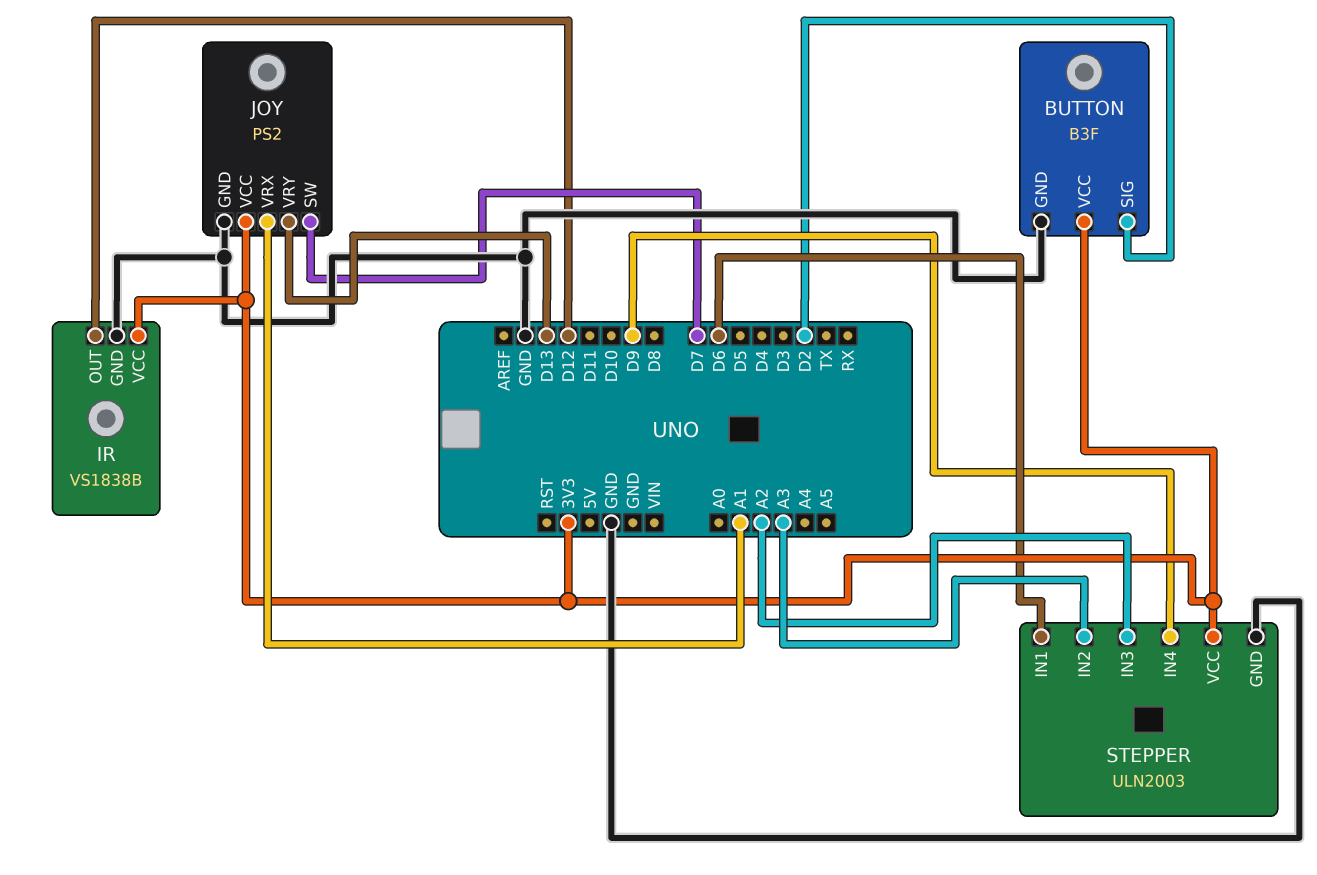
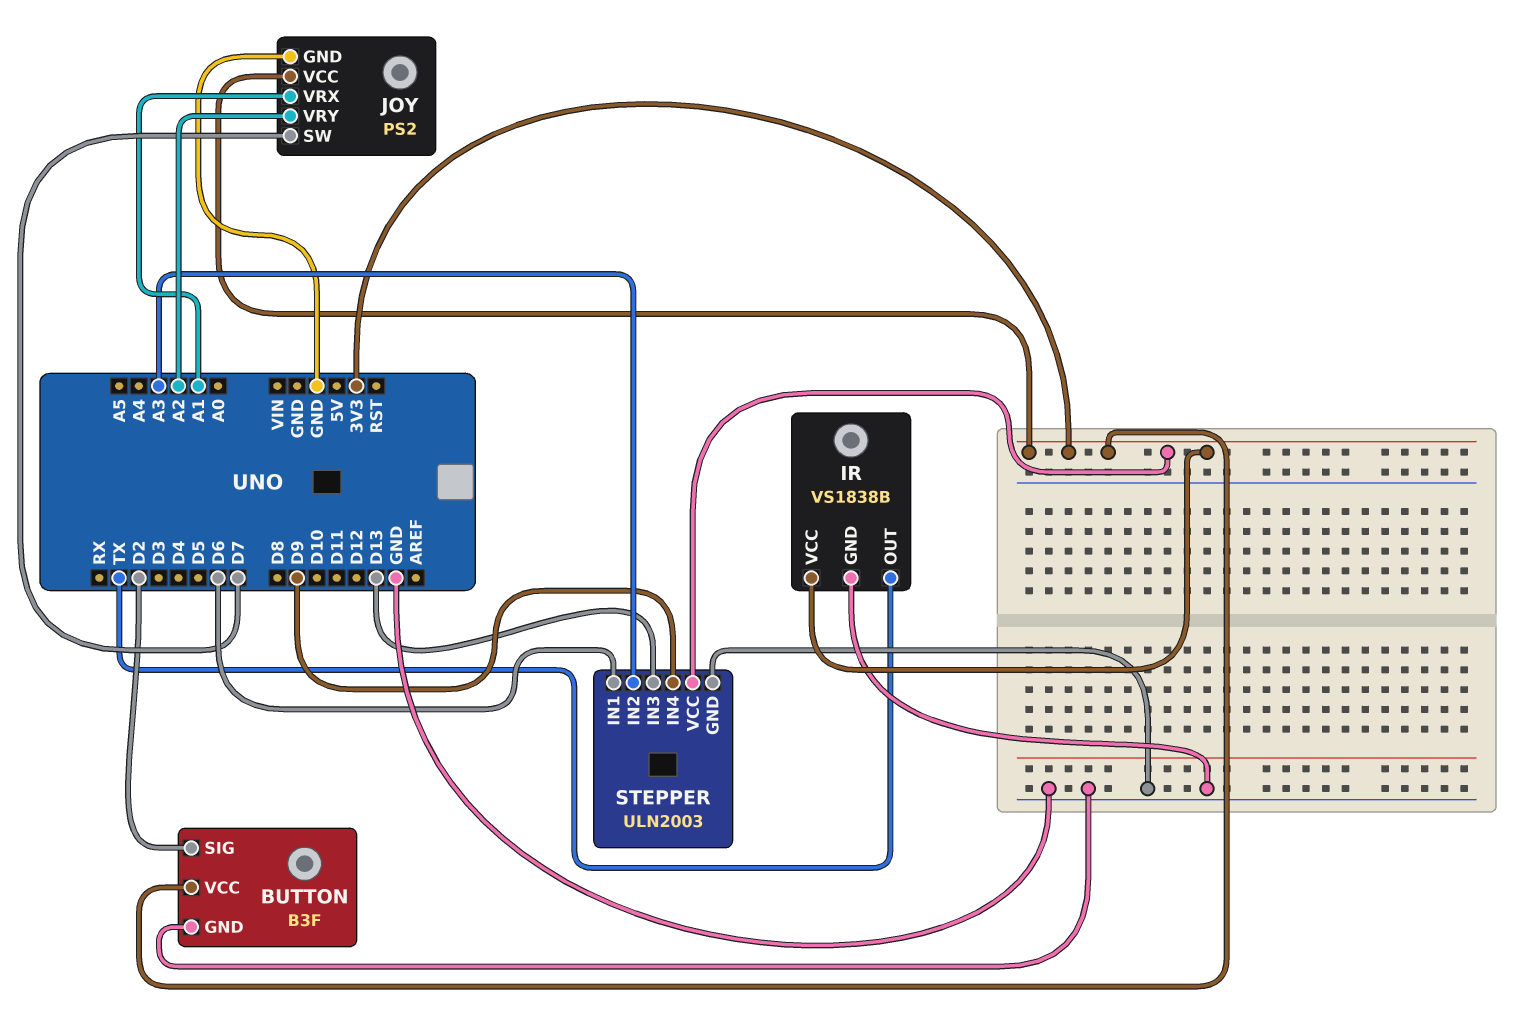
IR pin OUT: D12 -> TX
JOY pin VRY: D13 -> A2
STEPPER pin IN3: A2 -> D13

